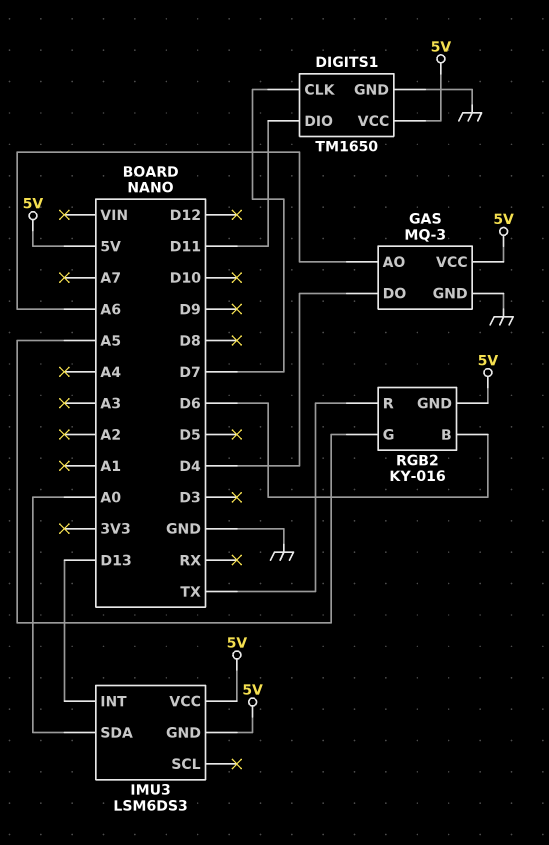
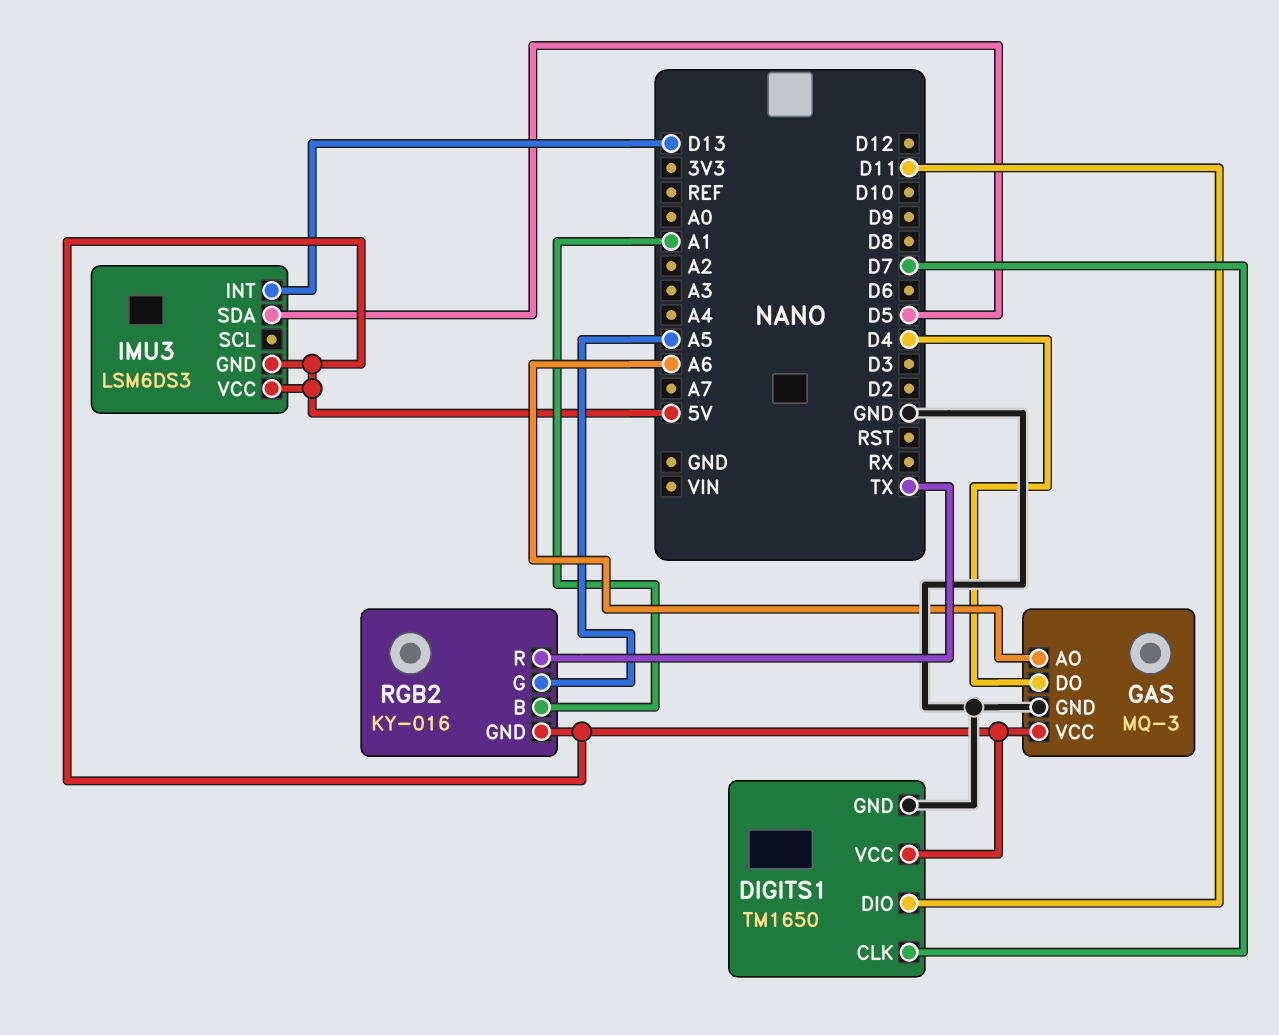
IMU3 pin SDA: A0 -> D5
RGB2 pin B: D6 -> A1

